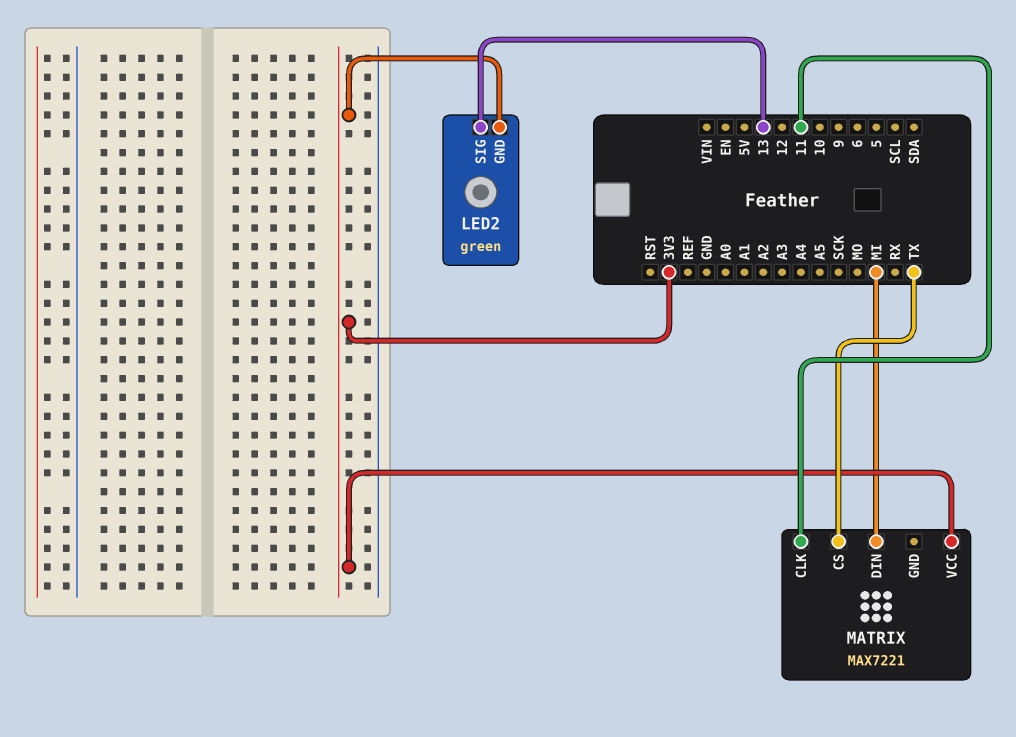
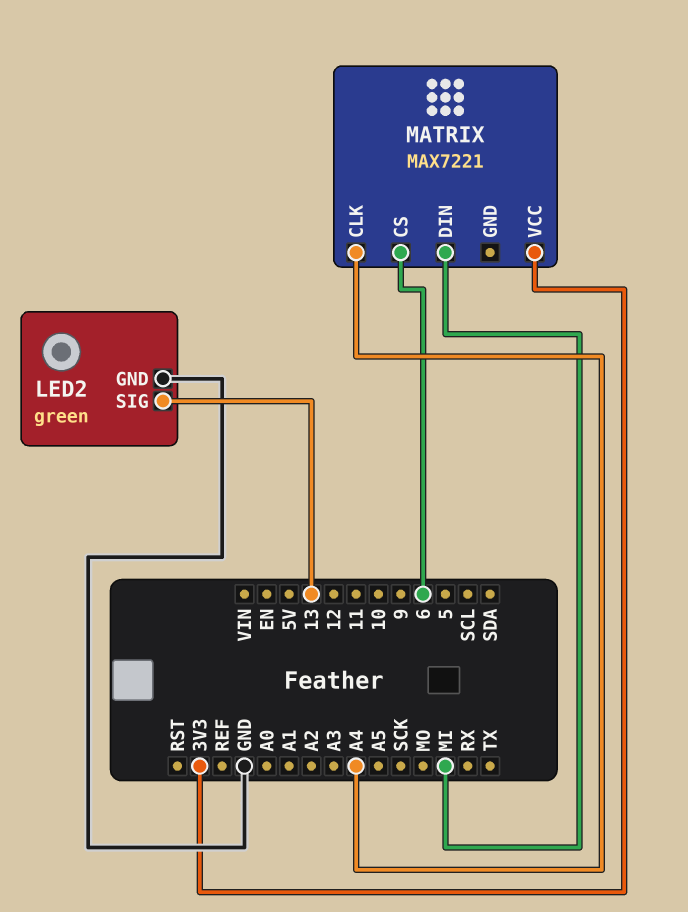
LED2 pin GND: 3V3 -> GND
MATRIX pin CLK: 11 -> A4
MATRIX pin CS: TX -> 6

